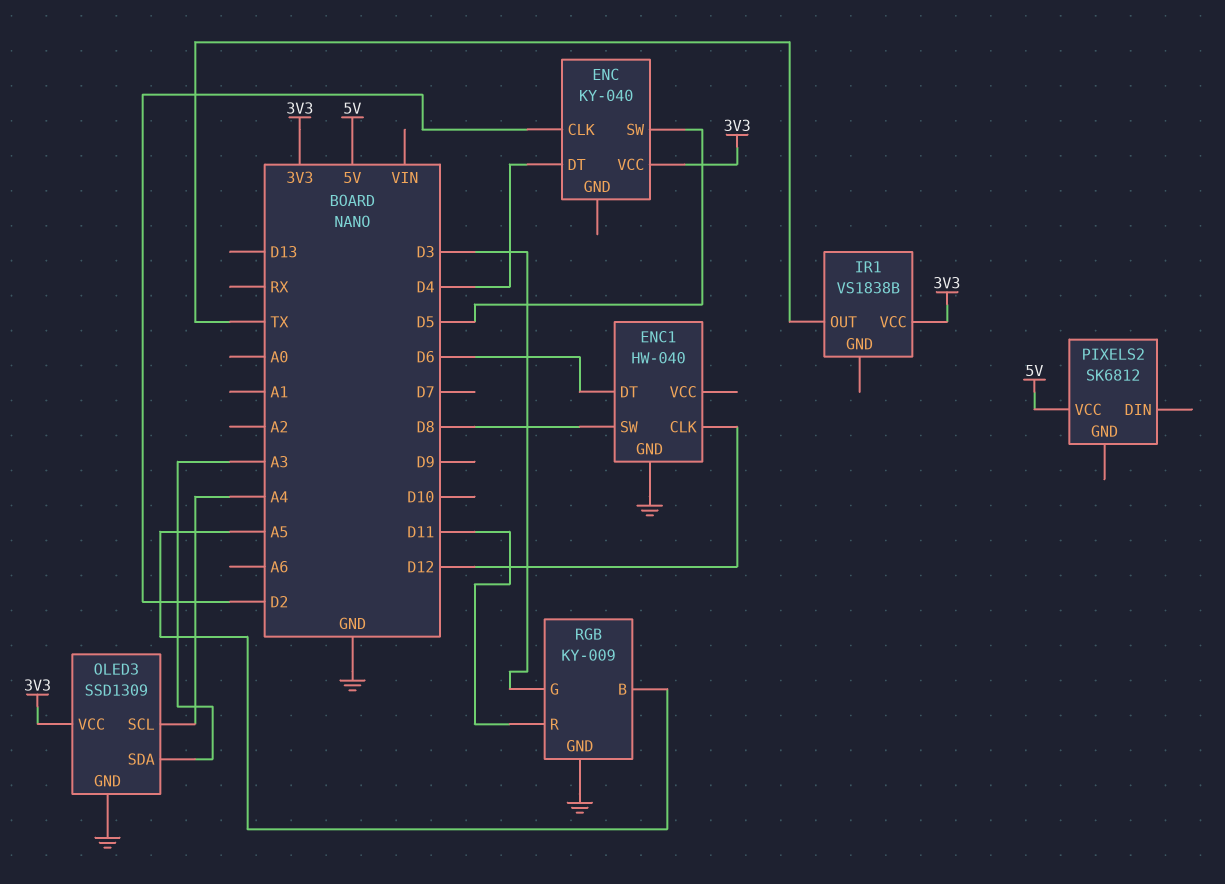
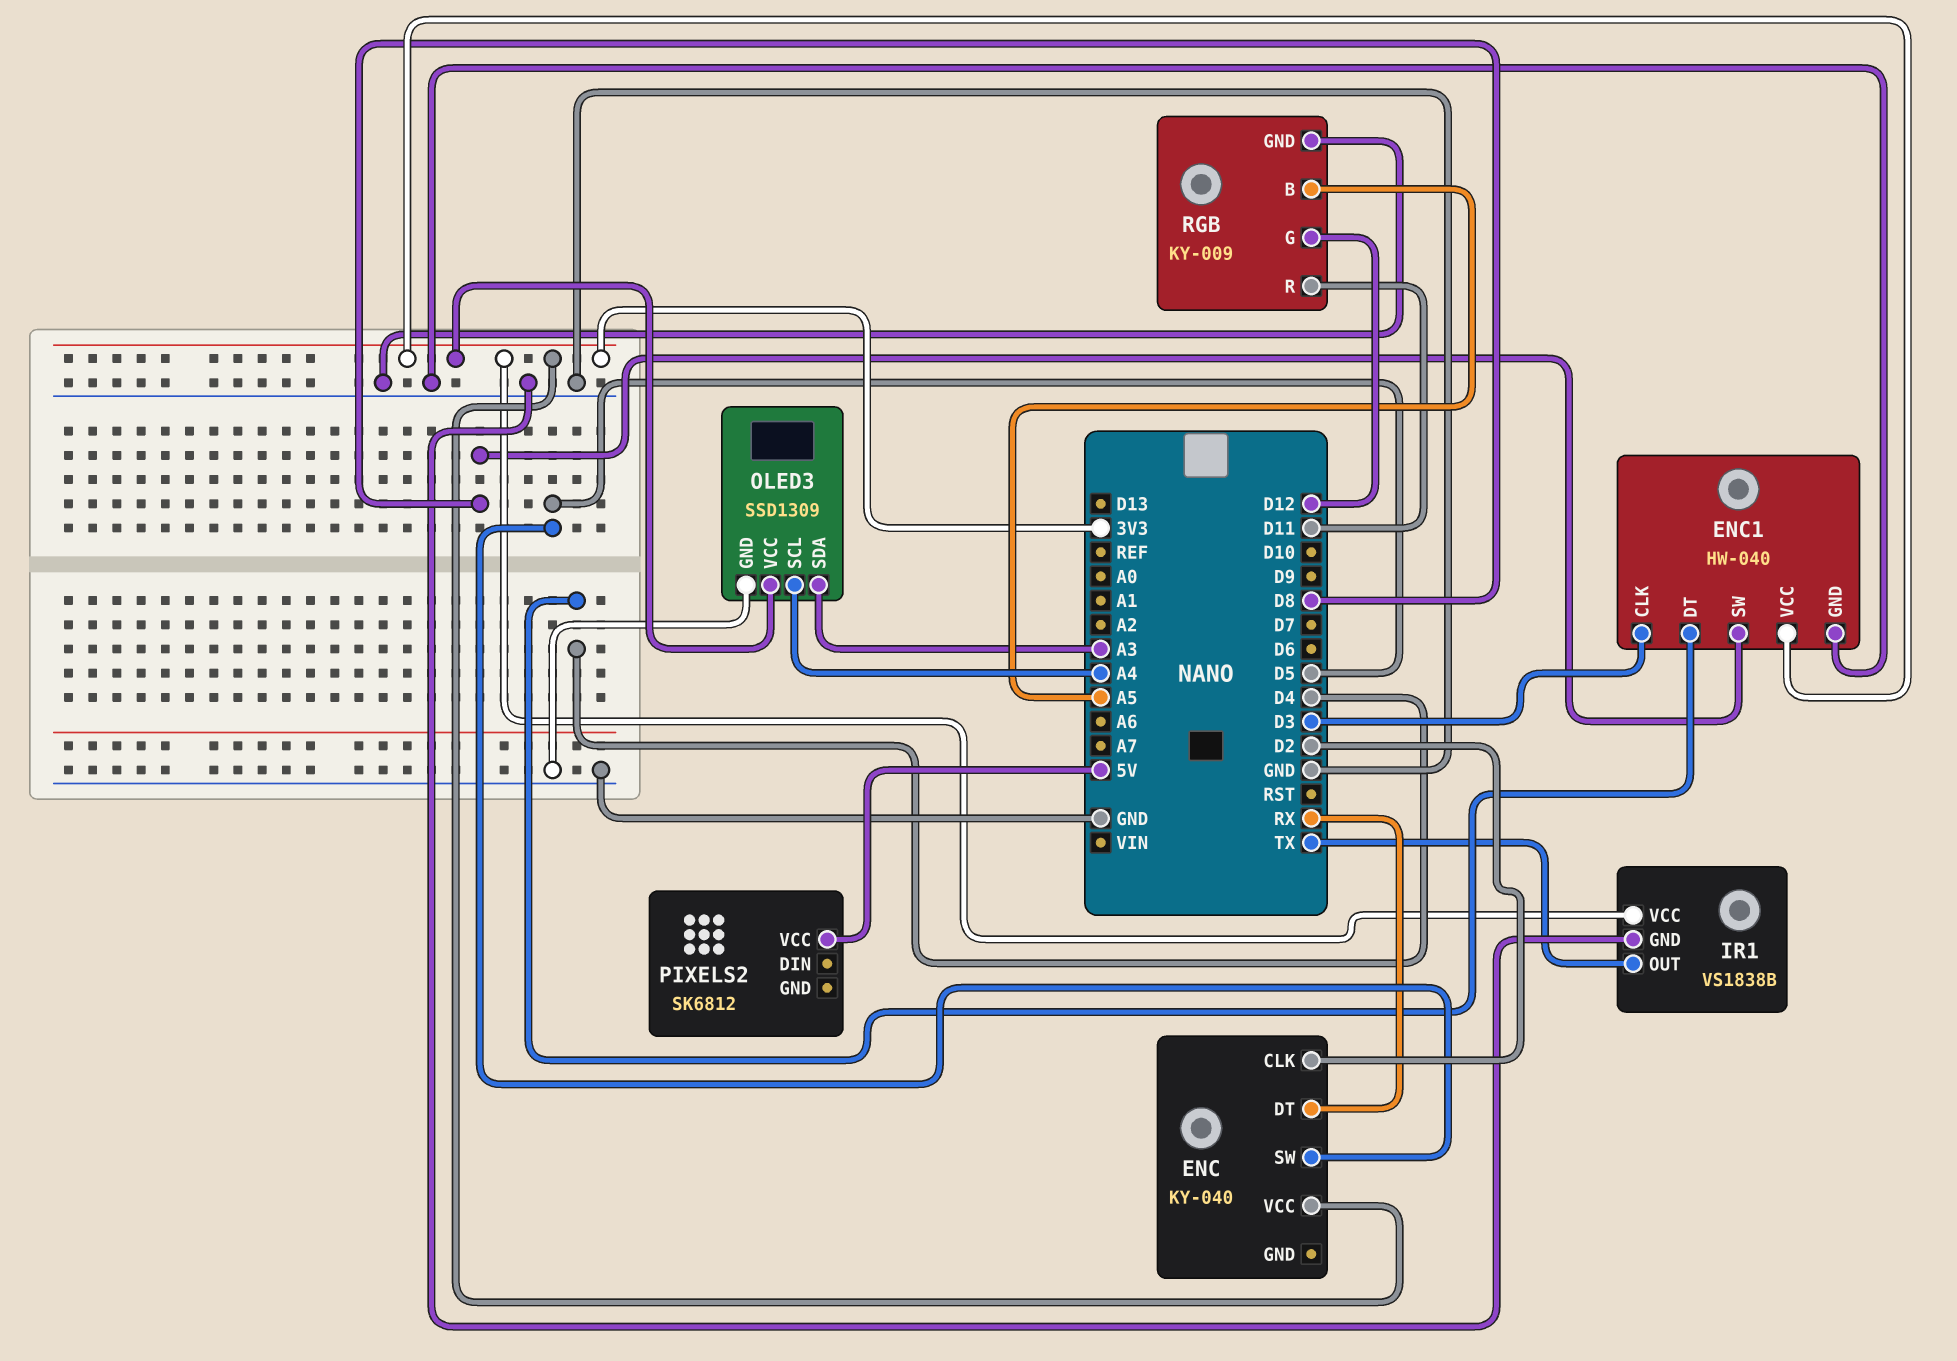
ENC pin DT: D4 -> RX
ENC1 pin CLK: D12 -> D3
ENC1 pin DT: D6 -> D4
ENC1 pin VCC: none -> 3V3
IR1 pin GND: none -> GND
RGB pin G: D3 -> D12

